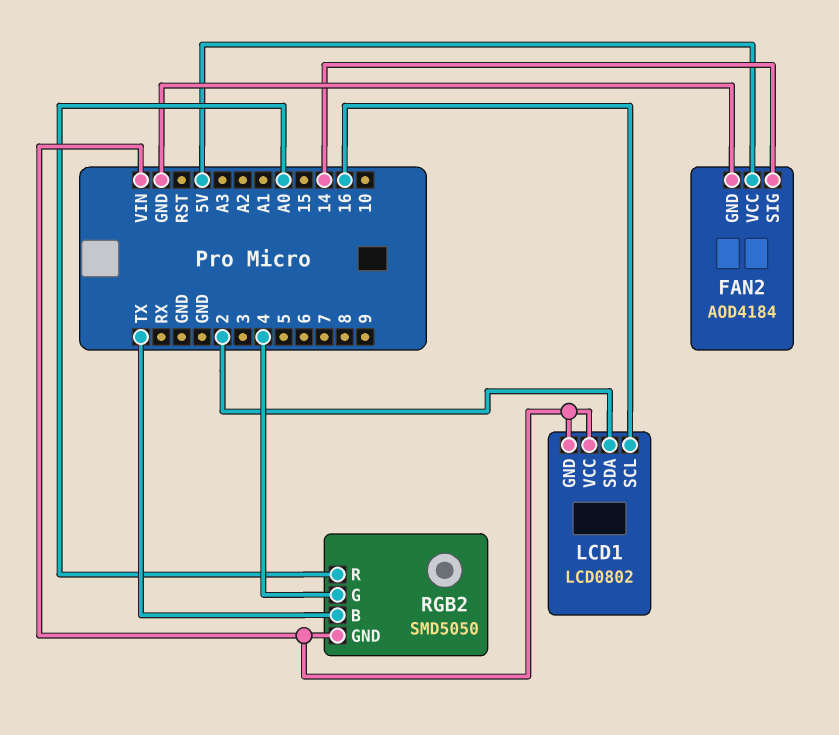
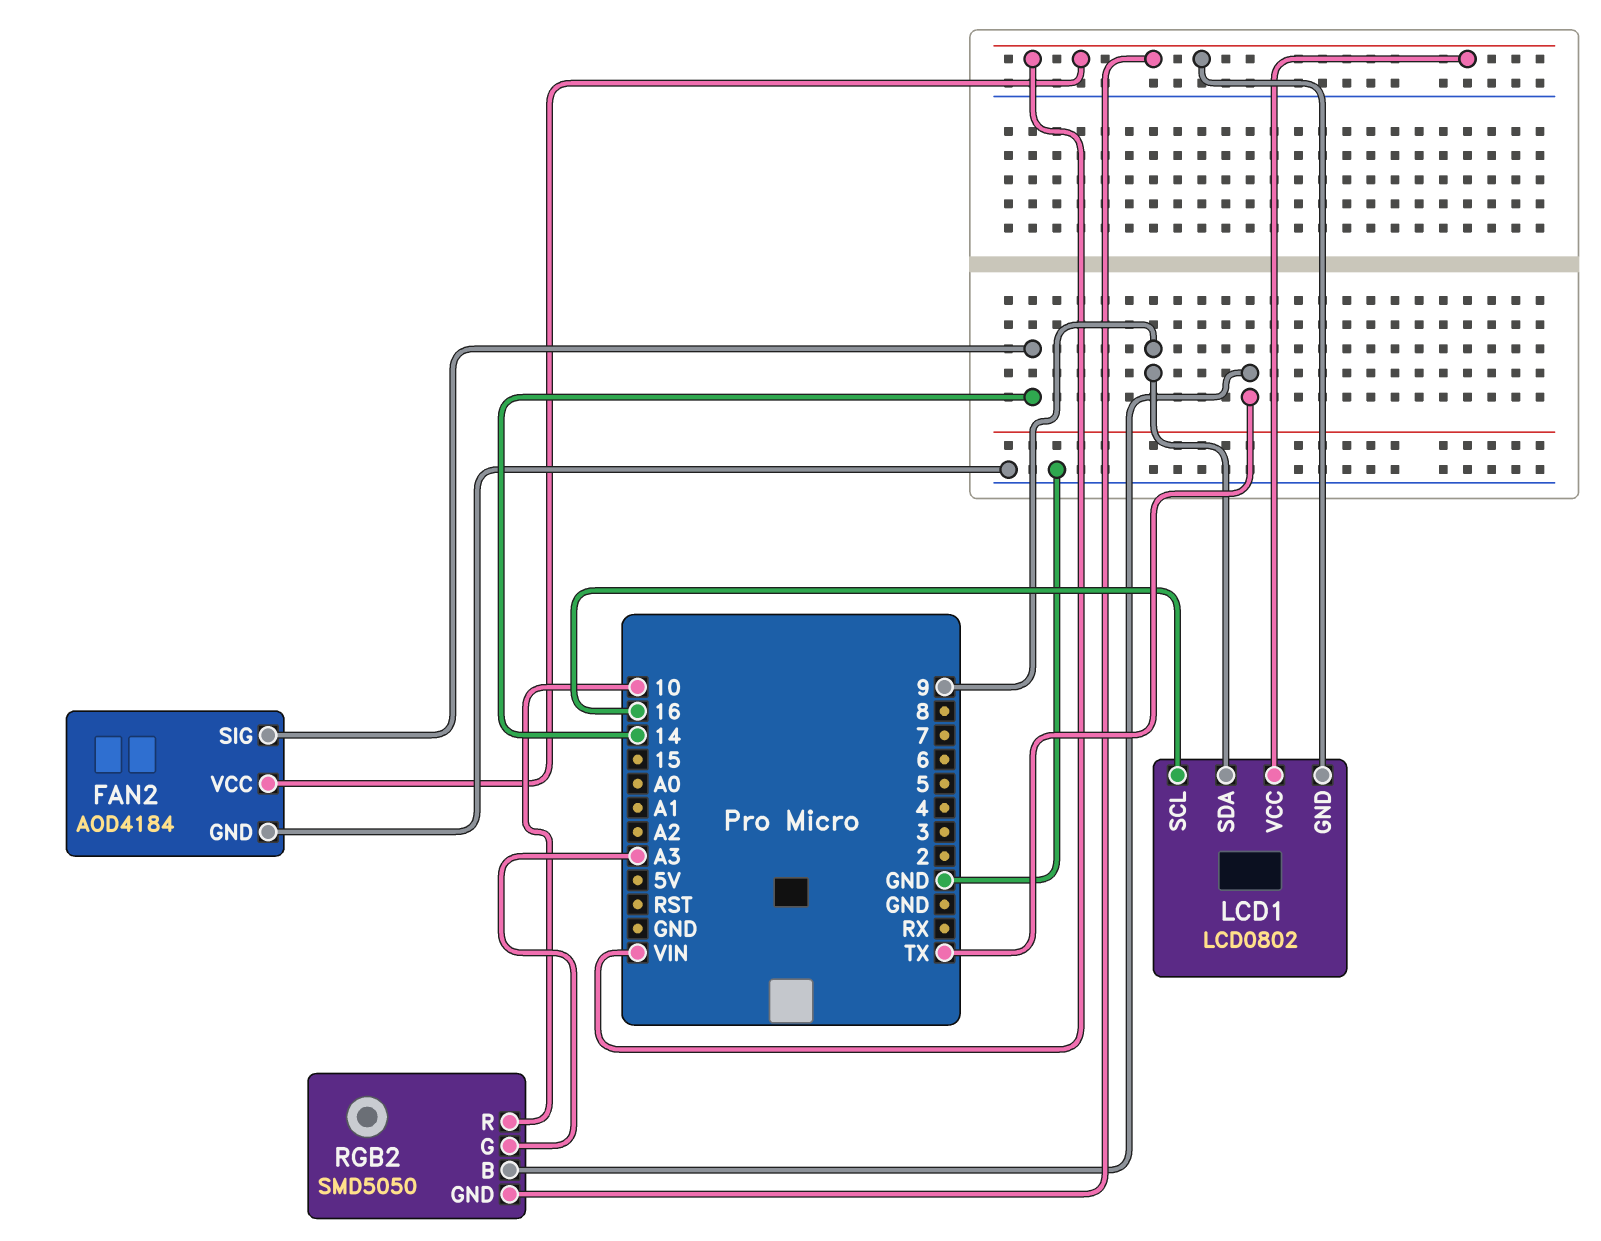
FAN2 pin VCC: 5V -> VIN
LCD1 pin SDA: 2 -> 9
RGB2 pin G: 4 -> A3
RGB2 pin R: A0 -> 10

